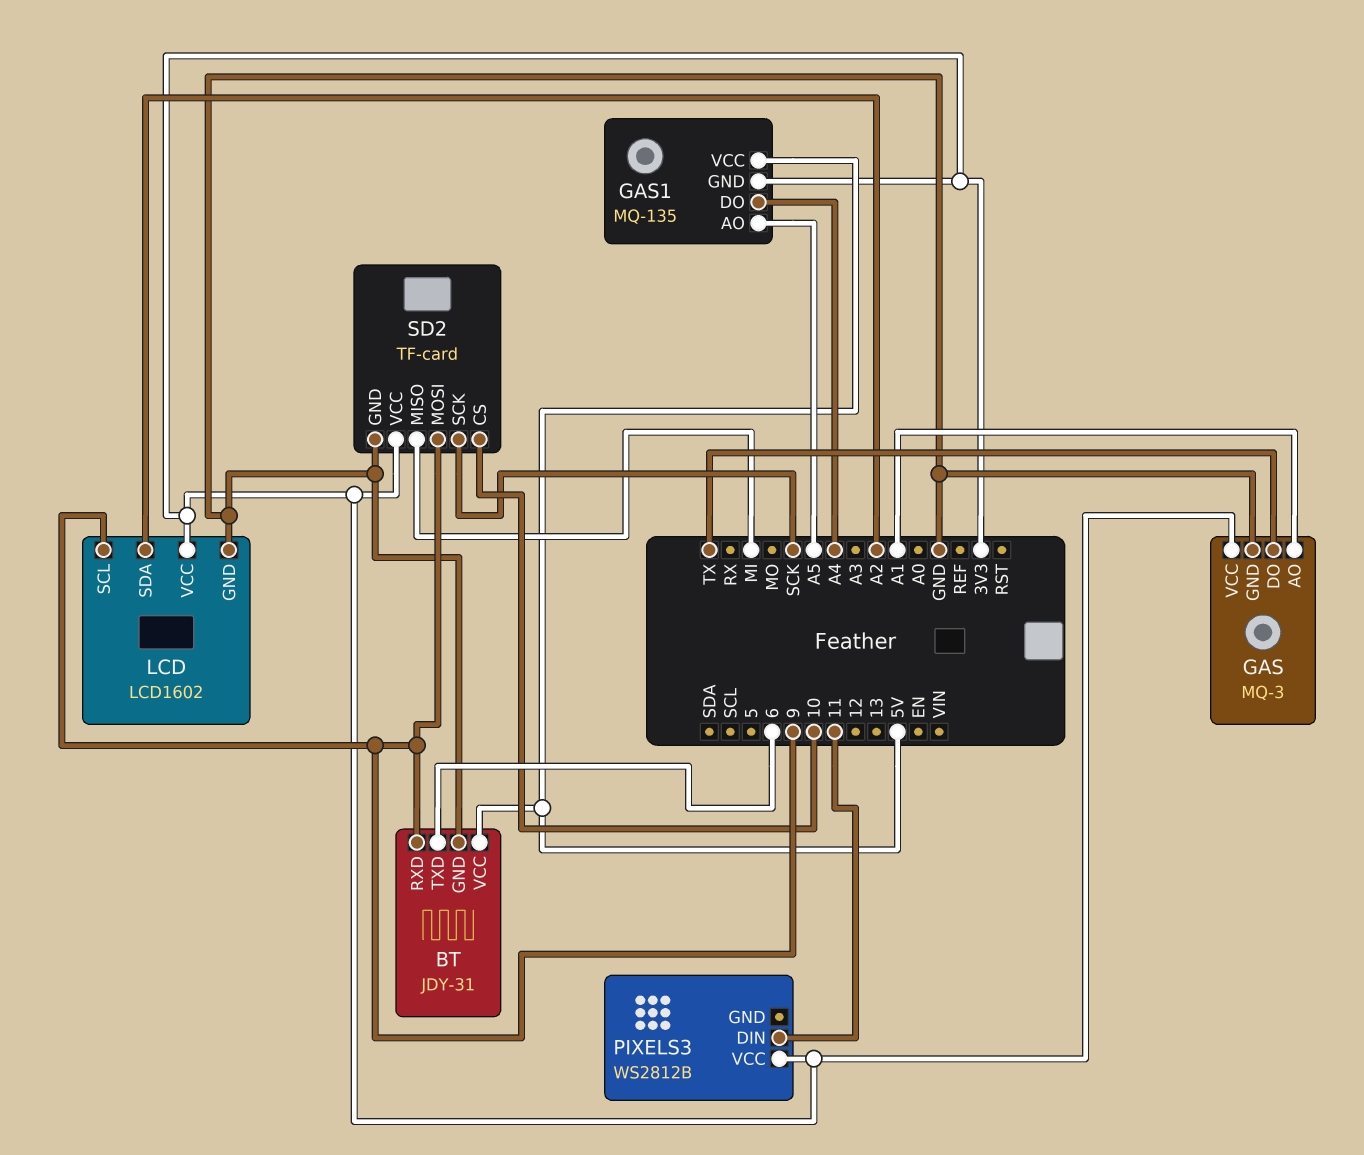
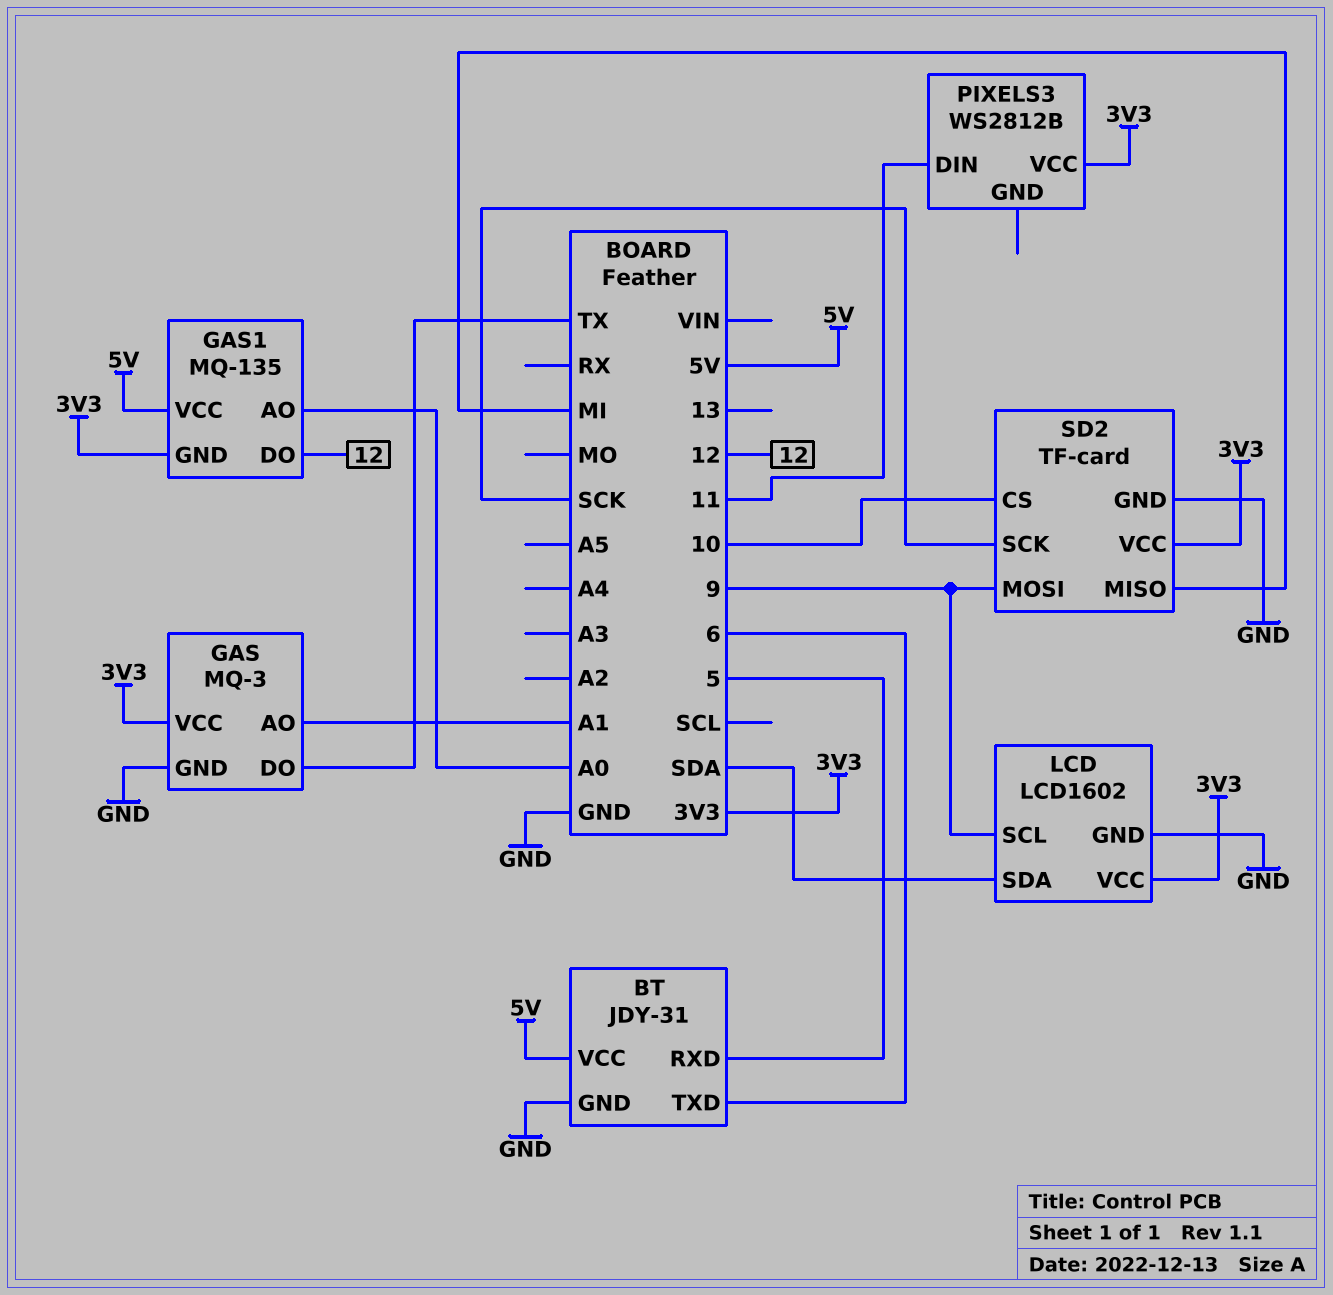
BT pin RXD: 9 -> 5
GAS1 pin AO: A5 -> A0
GAS1 pin DO: A4 -> 12
LCD pin SDA: A2 -> SDA

